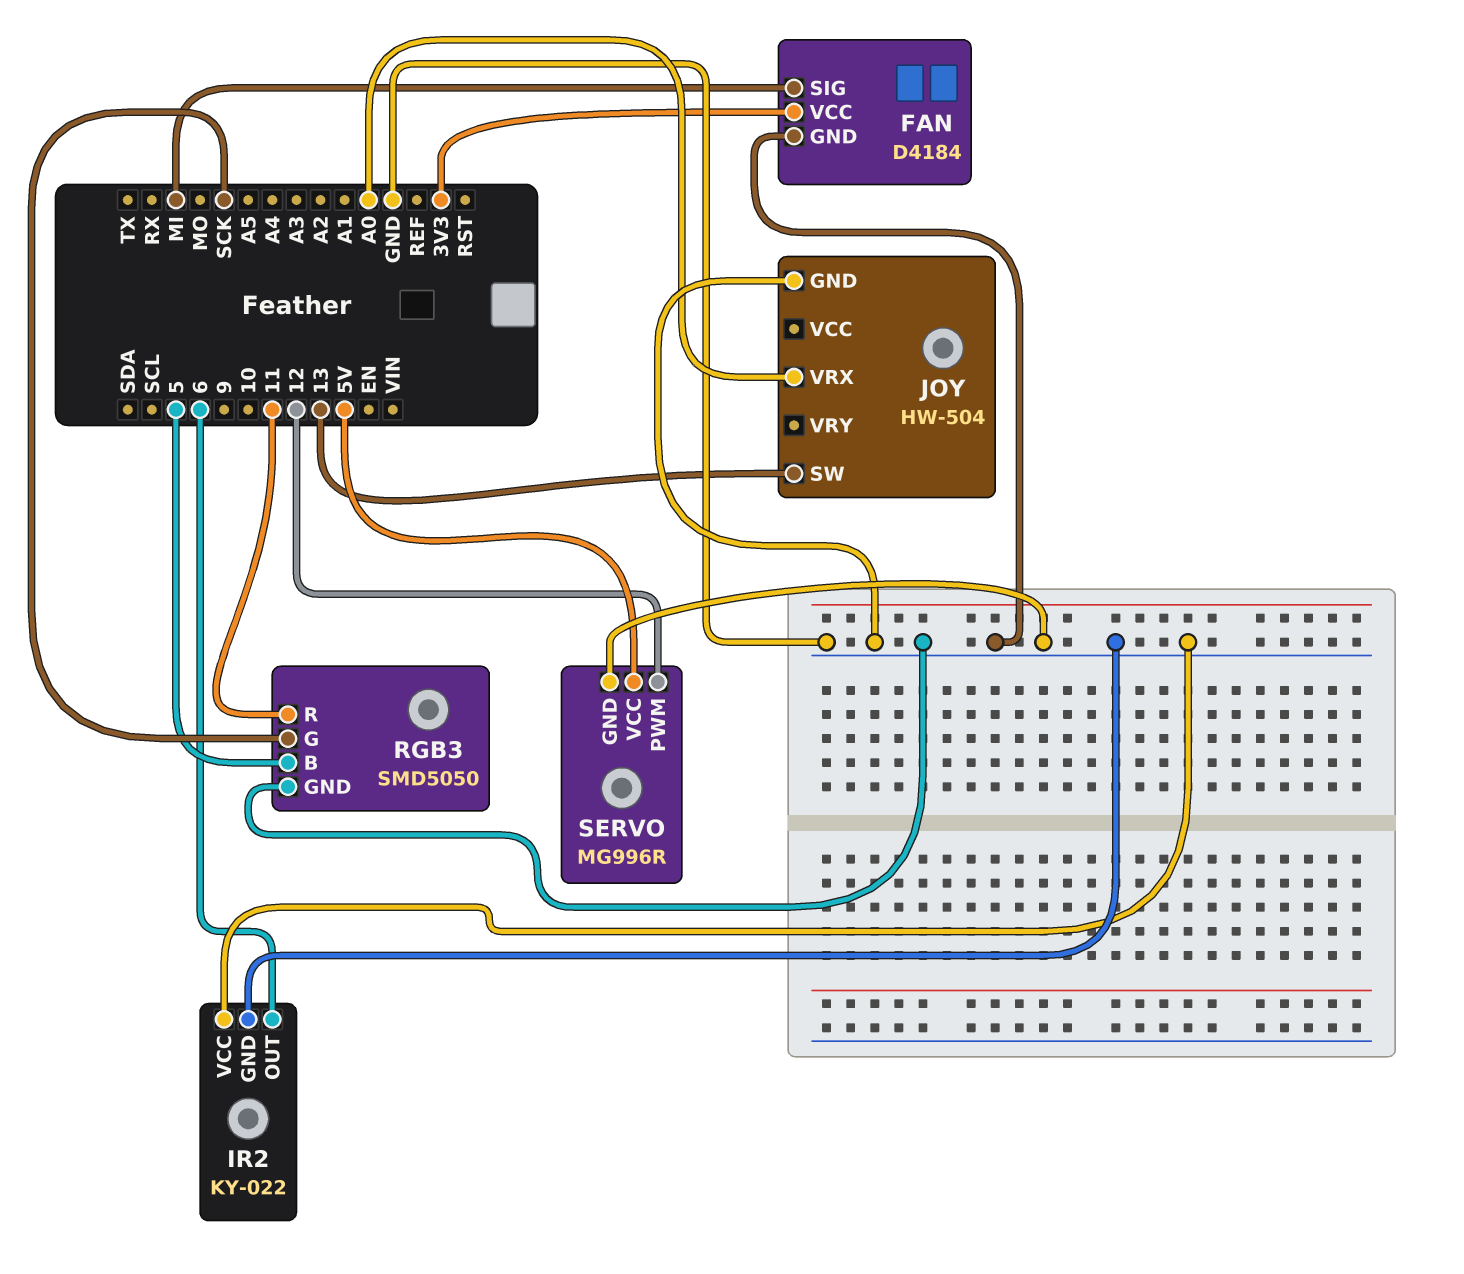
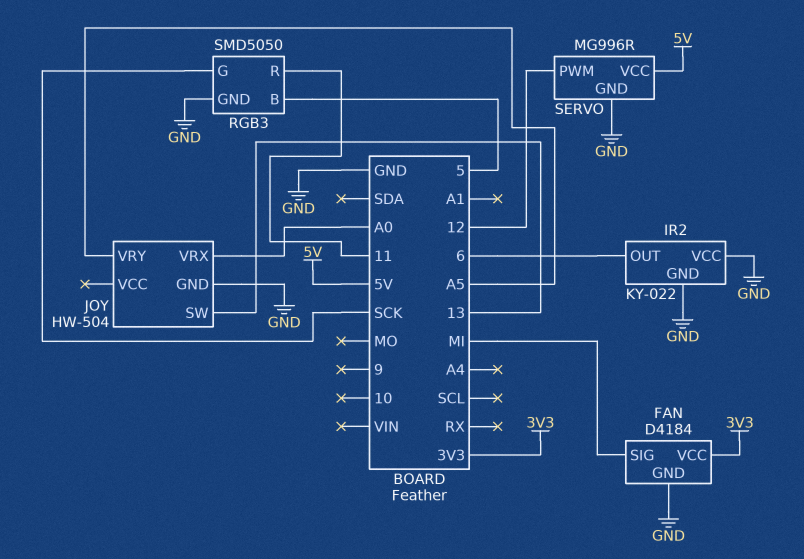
JOY pin VRY: none -> A5

